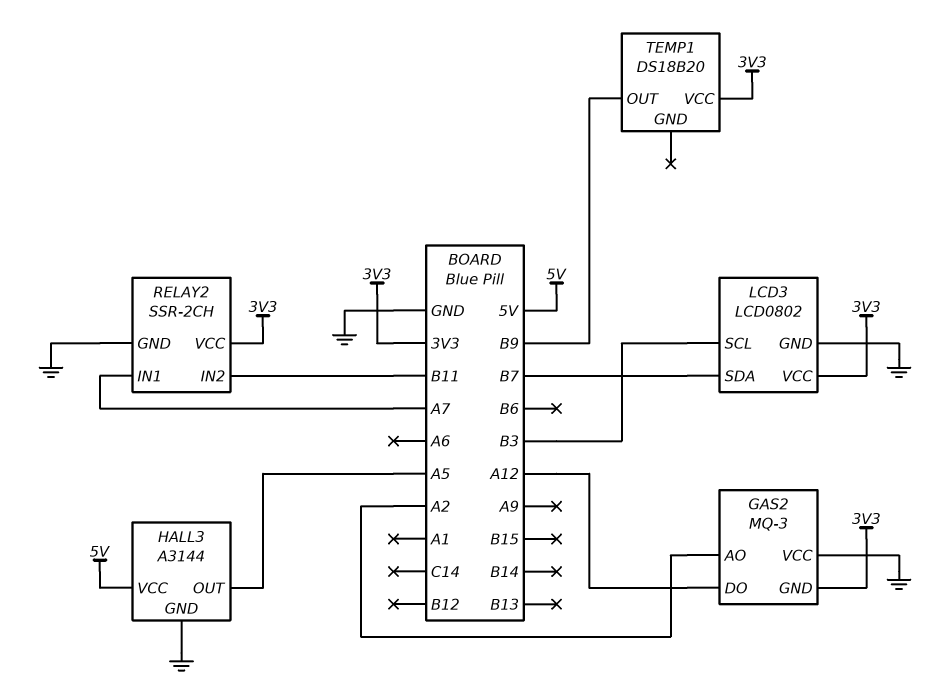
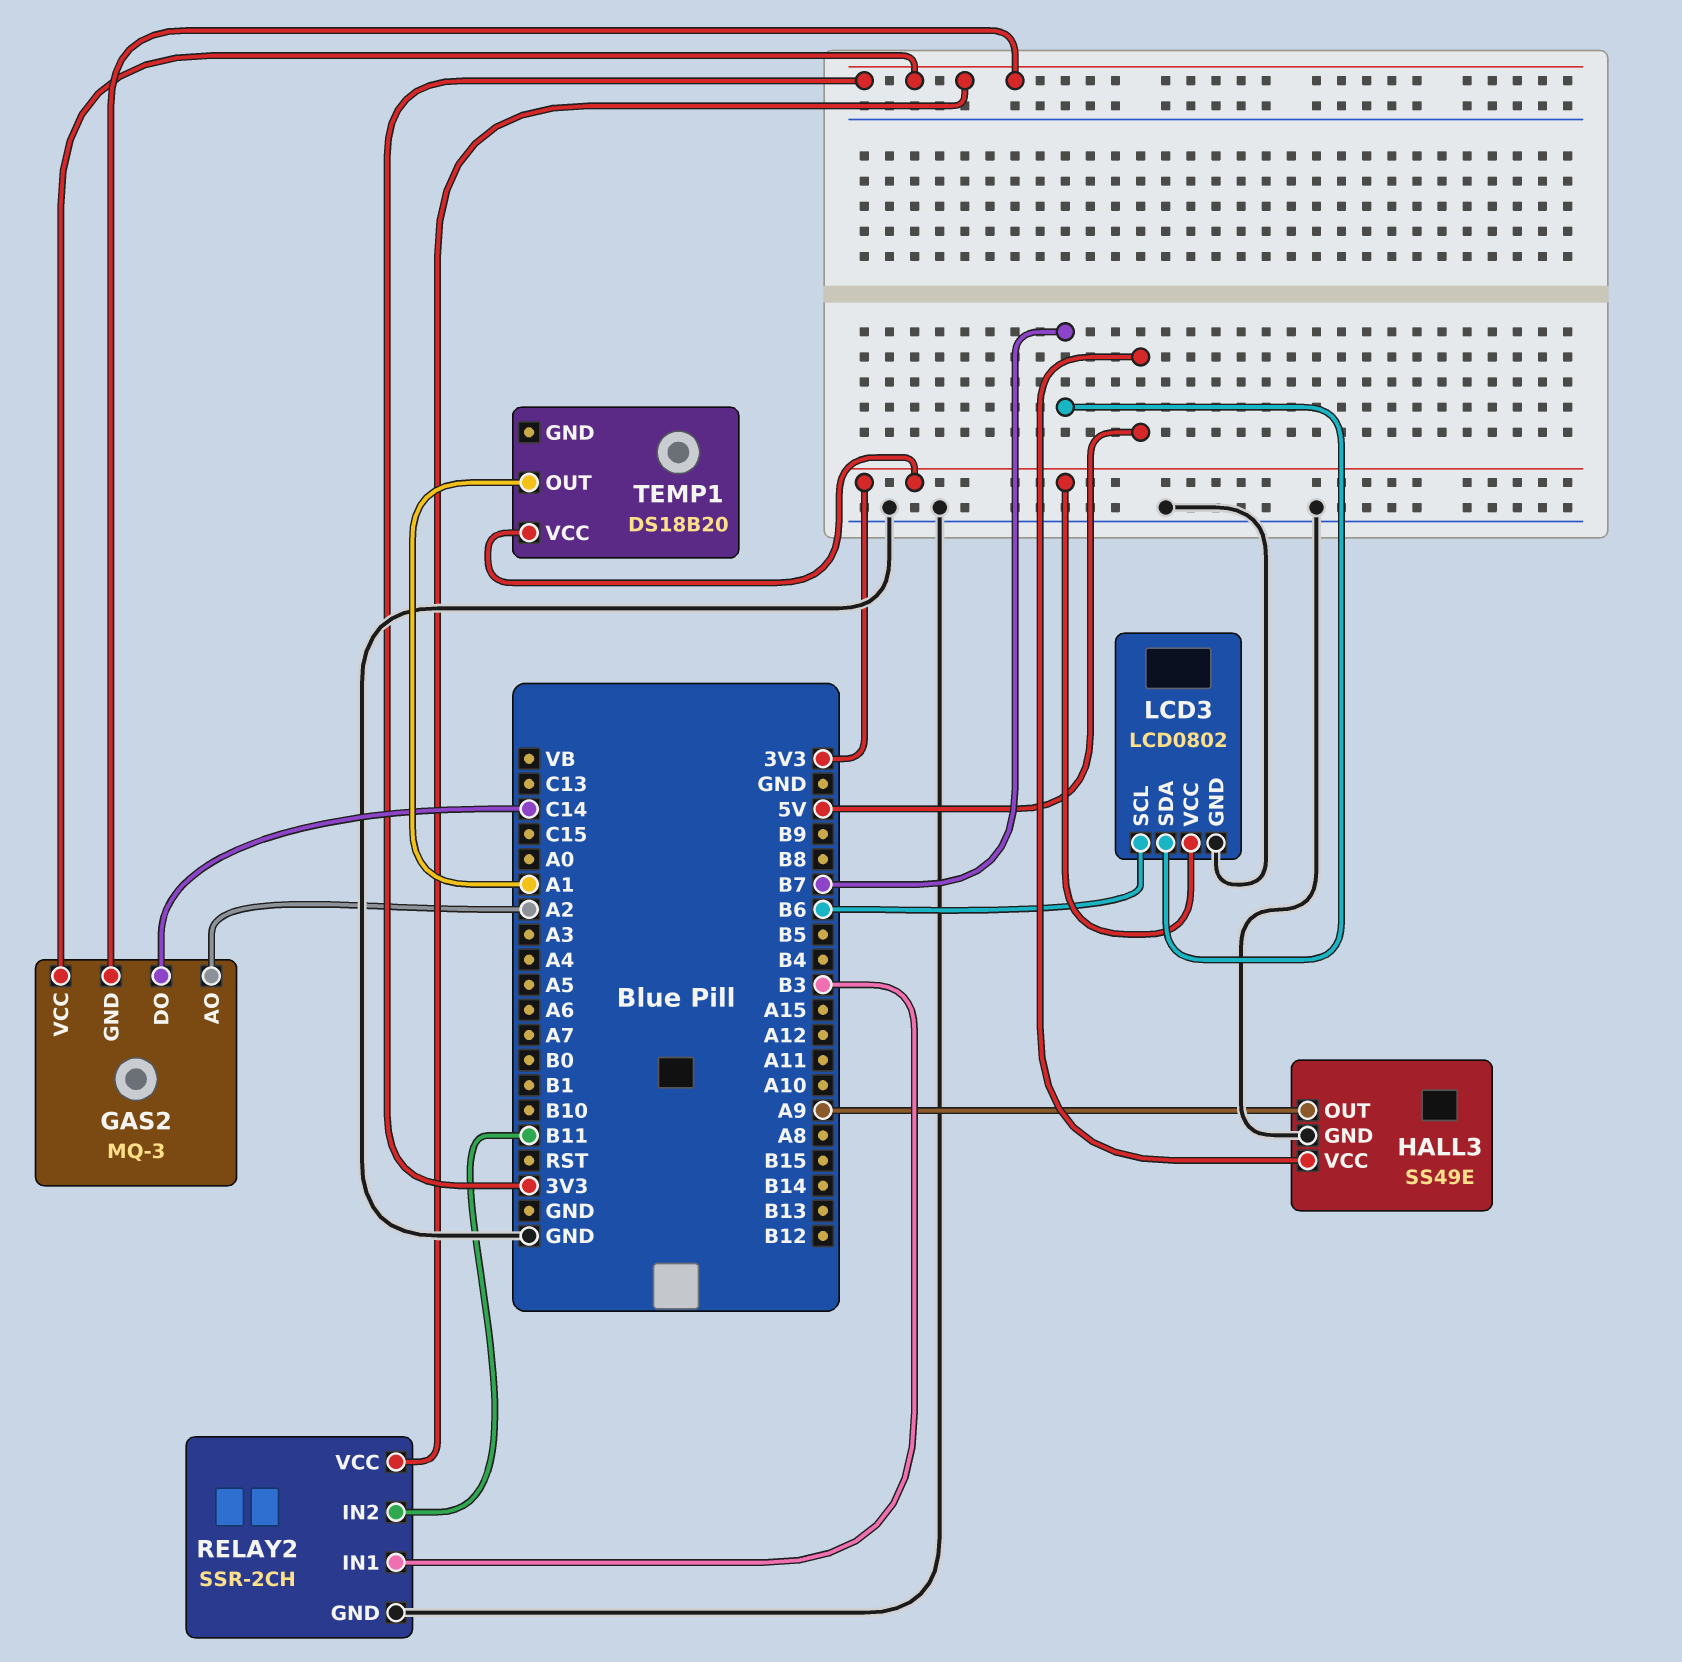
GAS2 pin DO: A12 -> C14
GAS2 pin VCC: GND -> 3V3
HALL3: A3144 -> SS49E
HALL3 pin OUT: A5 -> A9
LCD3 pin SCL: B3 -> B6
RELAY2 pin IN1: A7 -> B3
TEMP1 pin OUT: B9 -> A1

